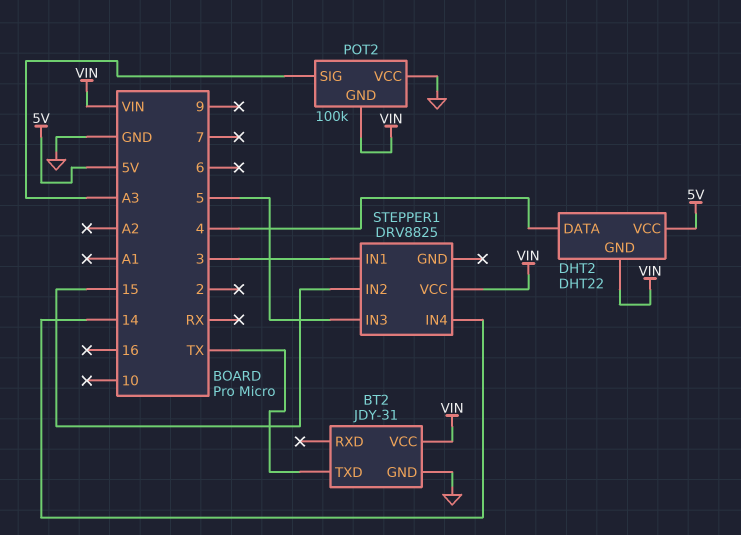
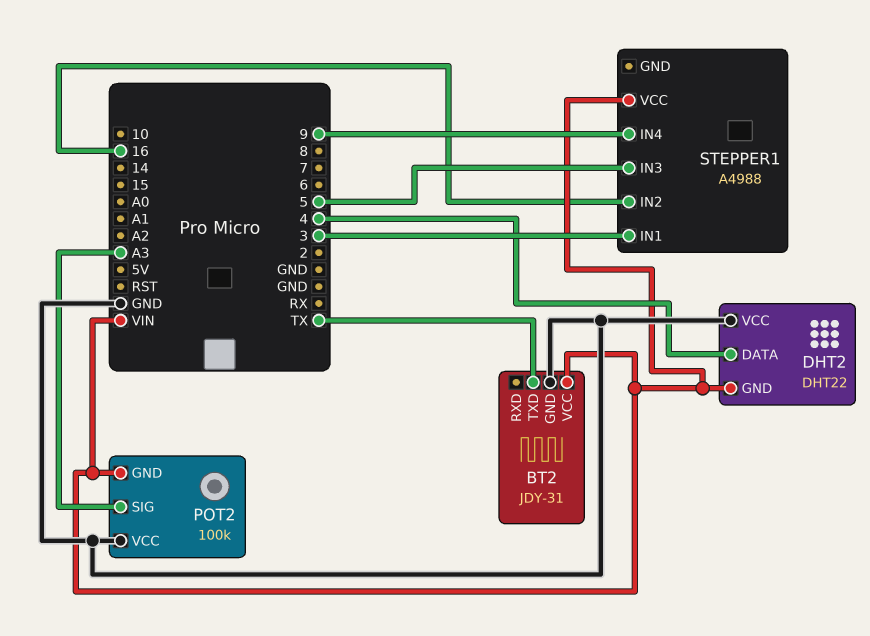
DHT2 pin VCC: 5V -> GND
STEPPER1: DRV8825 -> A4988
STEPPER1 pin IN2: 15 -> 16
STEPPER1 pin IN4: 14 -> 9

